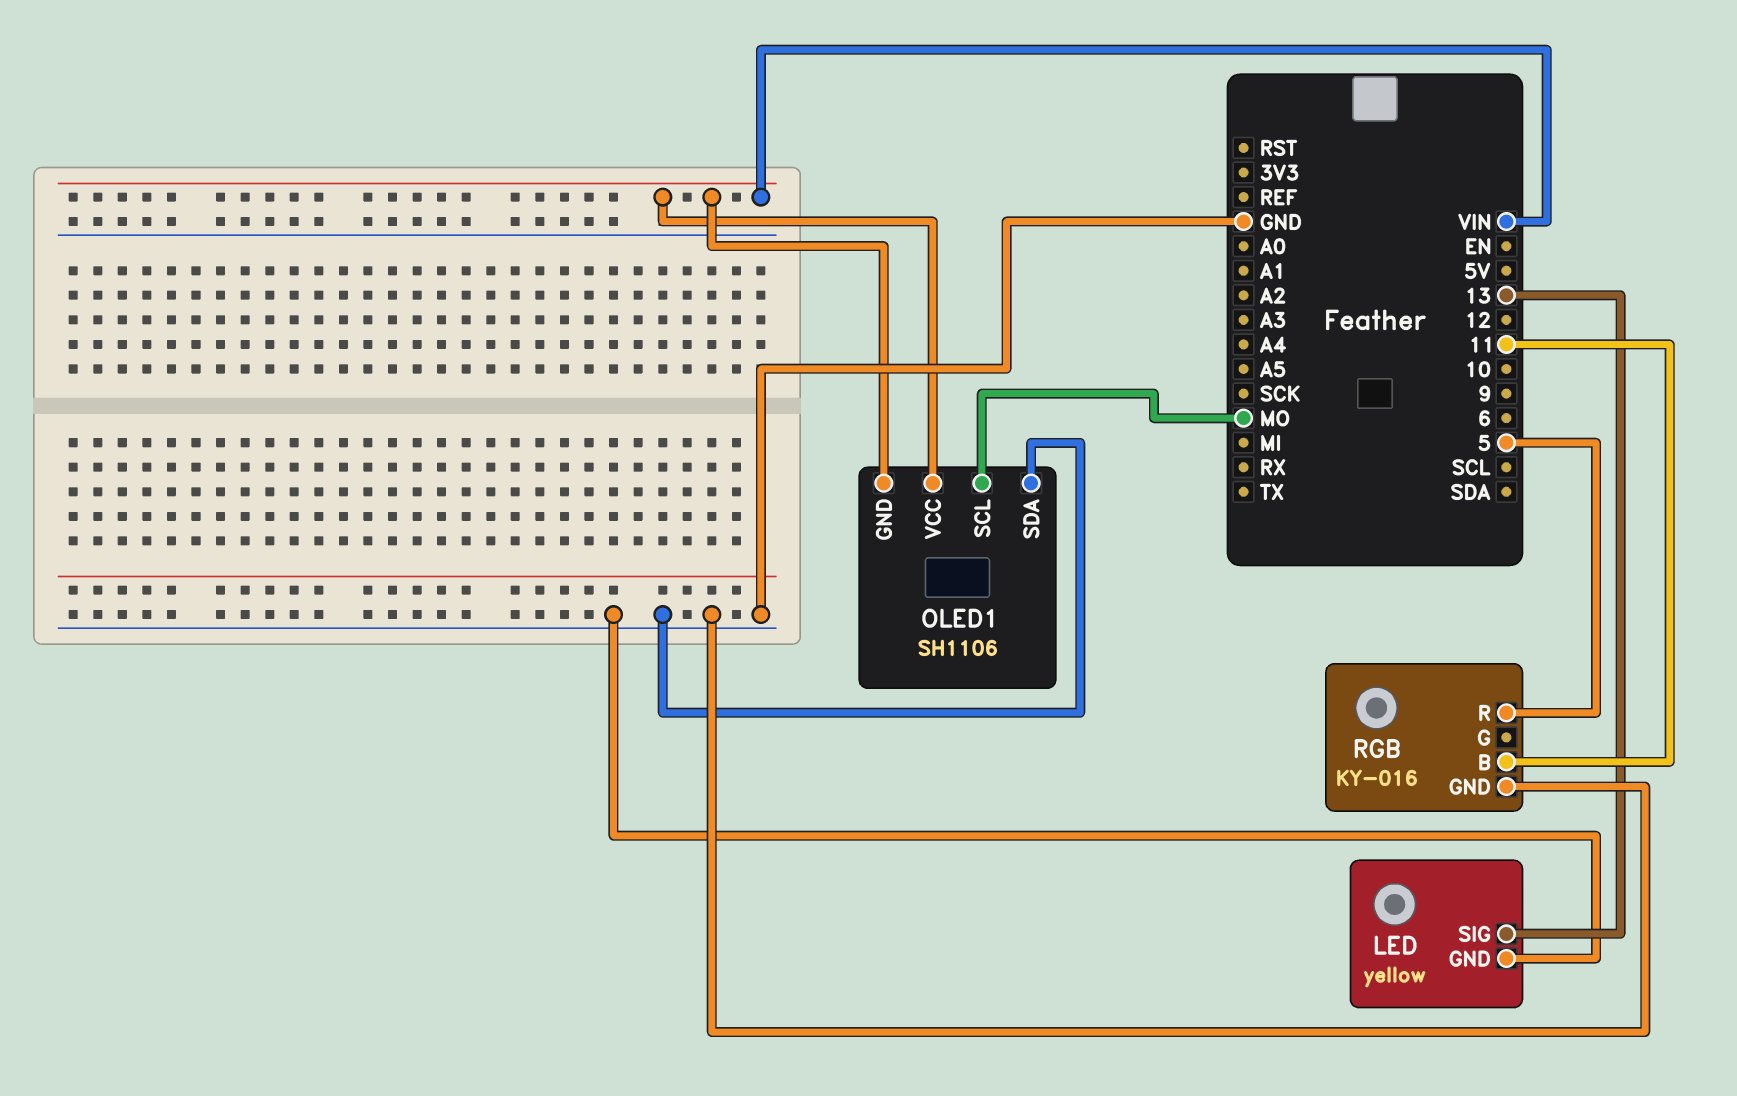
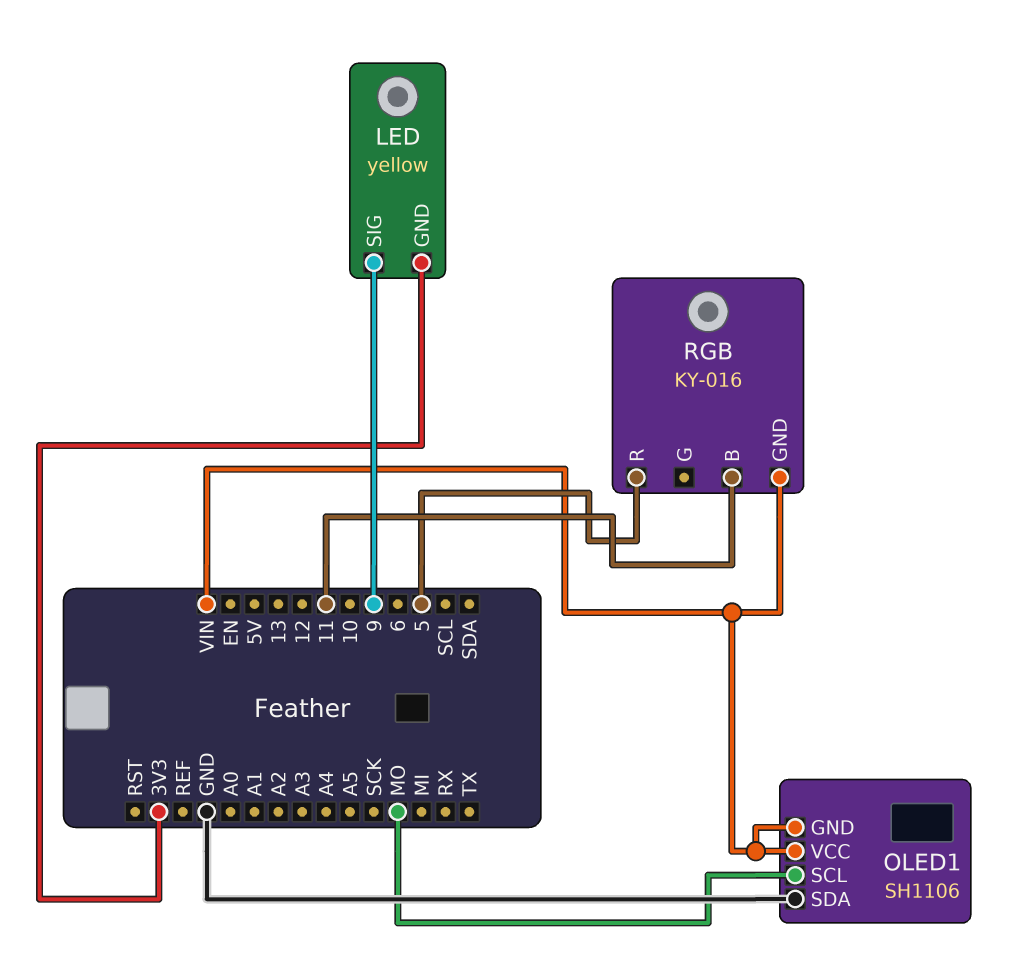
LED pin GND: GND -> 3V3
LED pin SIG: 13 -> 9
RGB pin GND: GND -> VIN

